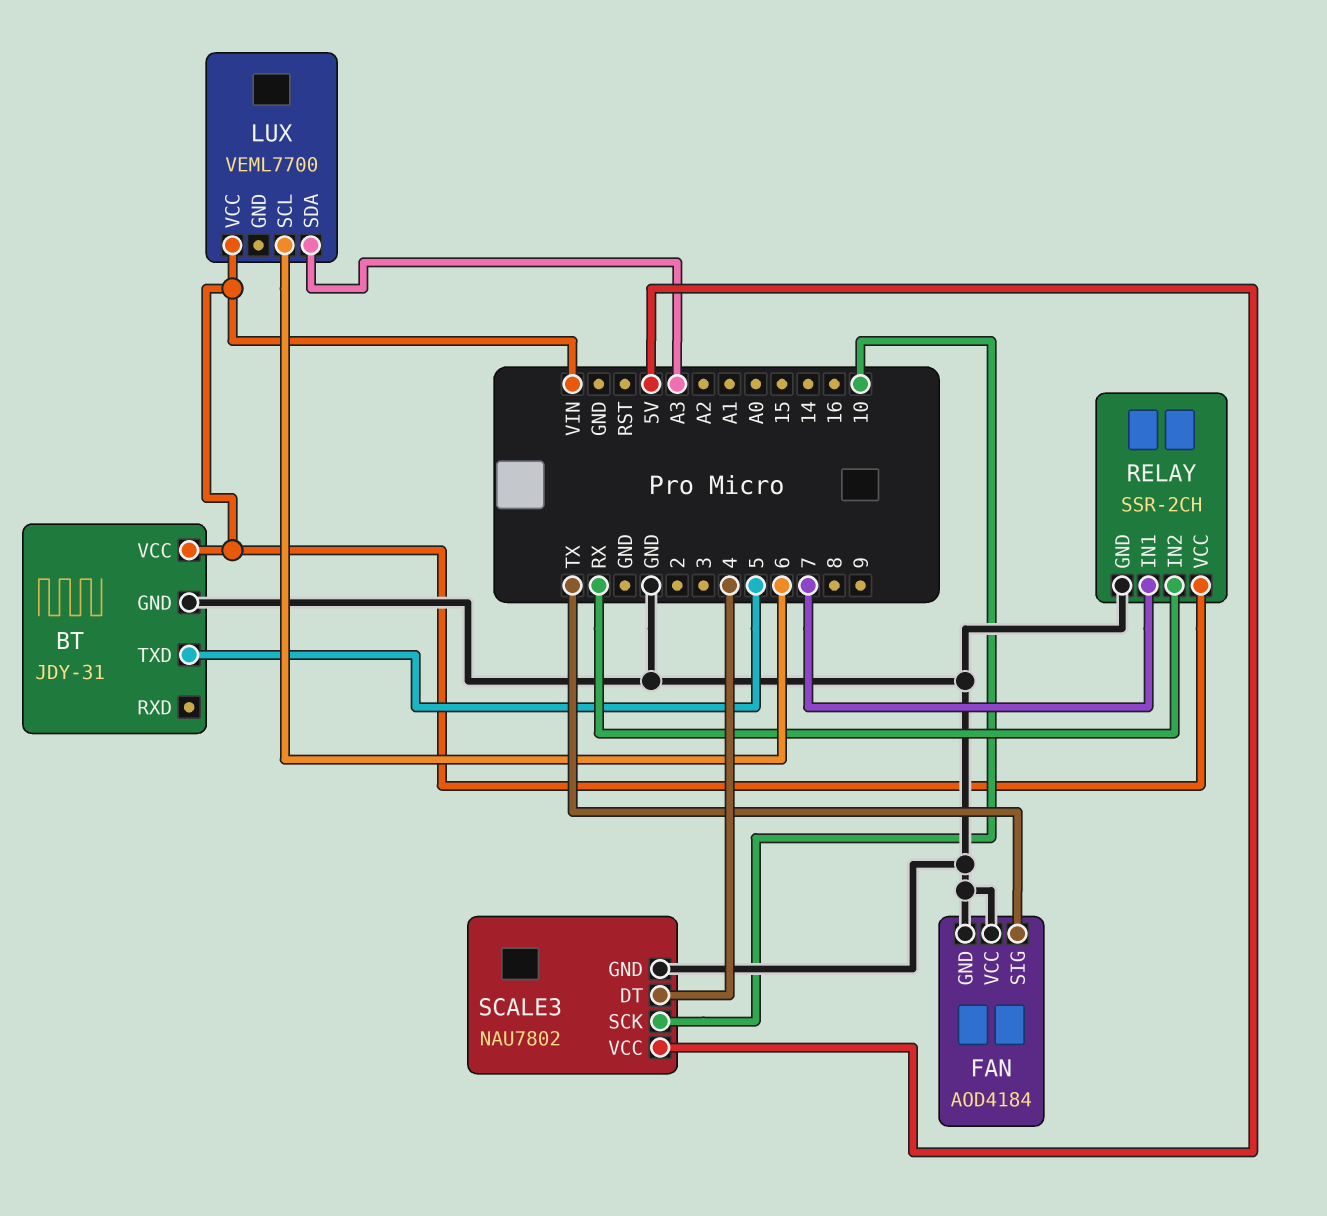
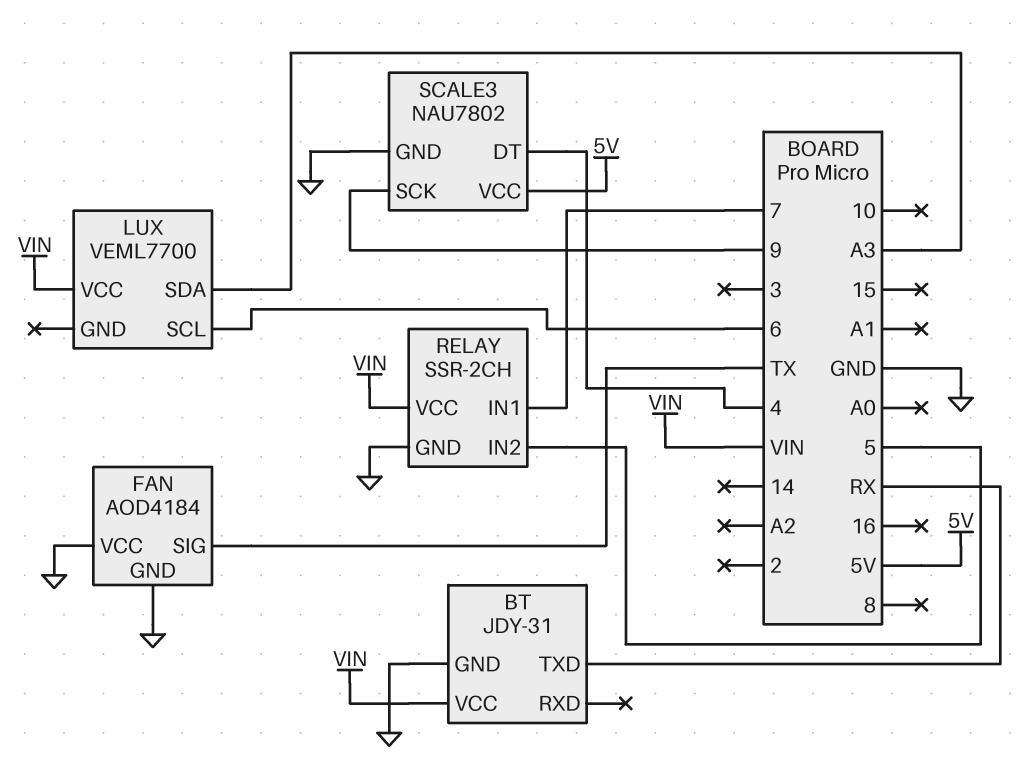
BT pin TXD: 5 -> RX
RELAY pin IN2: RX -> 5
SCALE3 pin SCK: 10 -> 9

